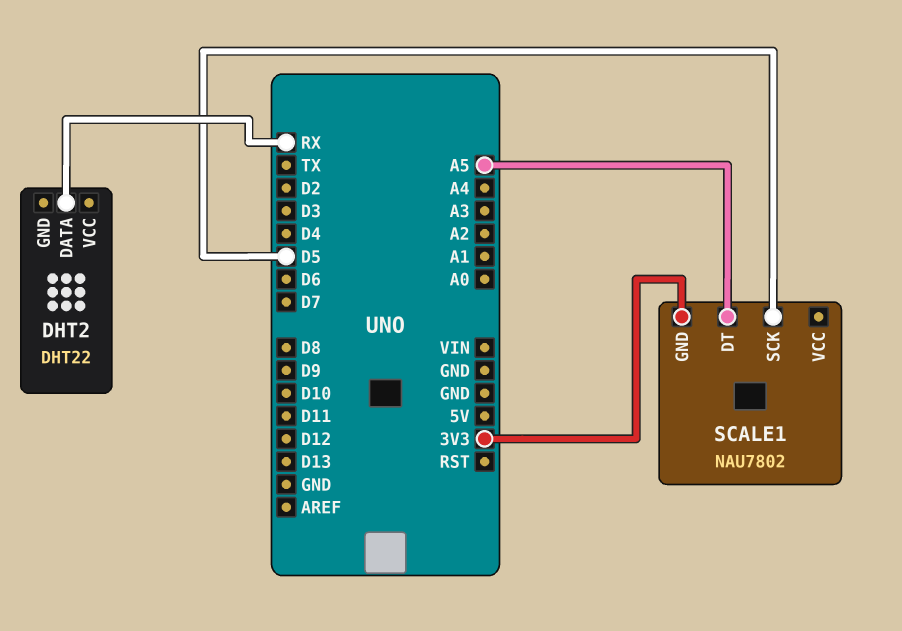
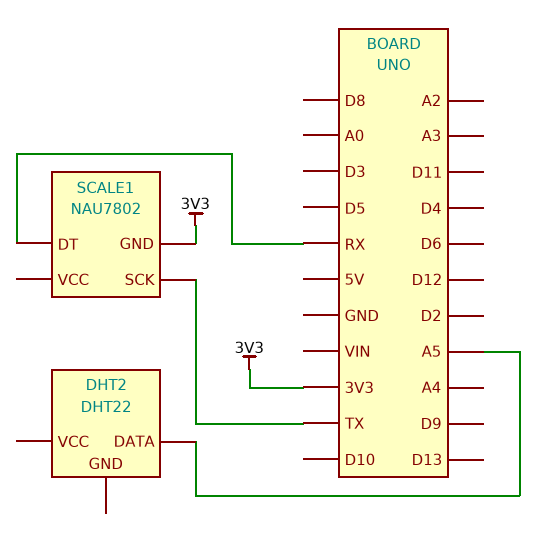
DHT2 pin DATA: RX -> A5
SCALE1 pin DT: A5 -> RX
SCALE1 pin SCK: D5 -> TX

